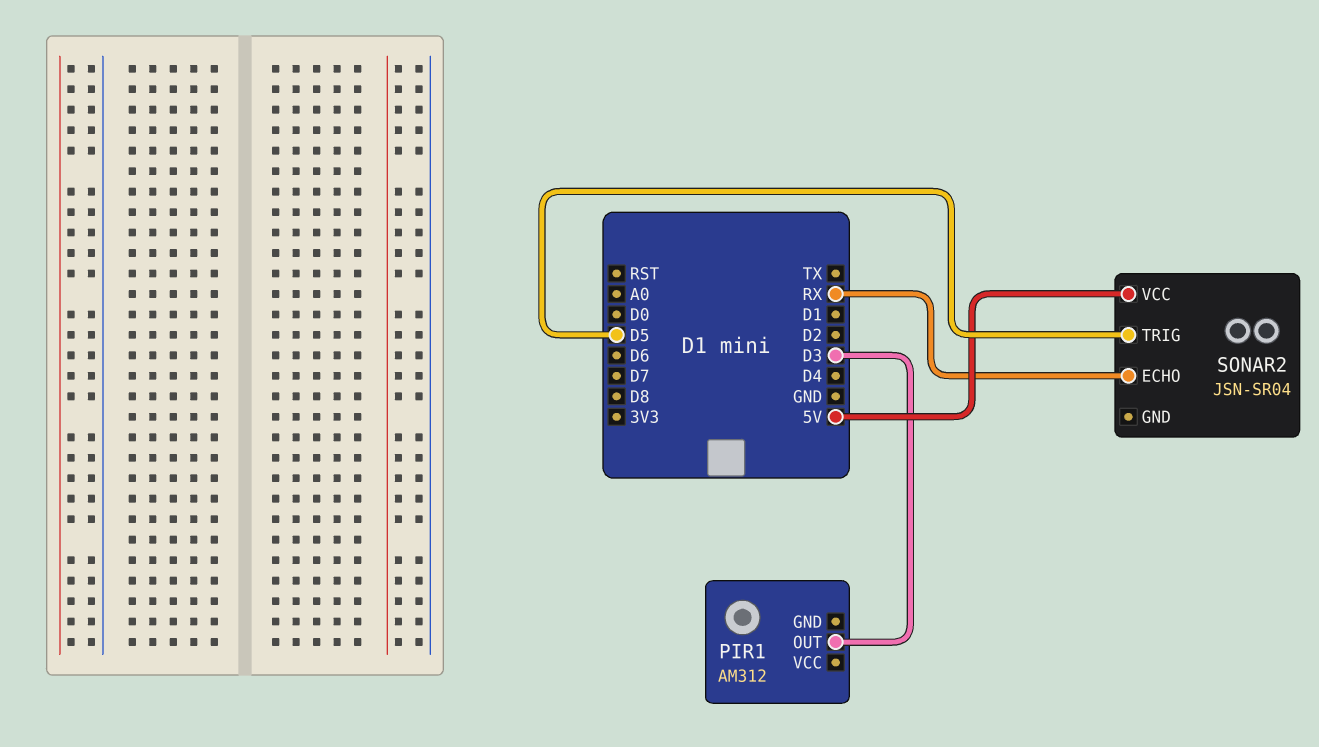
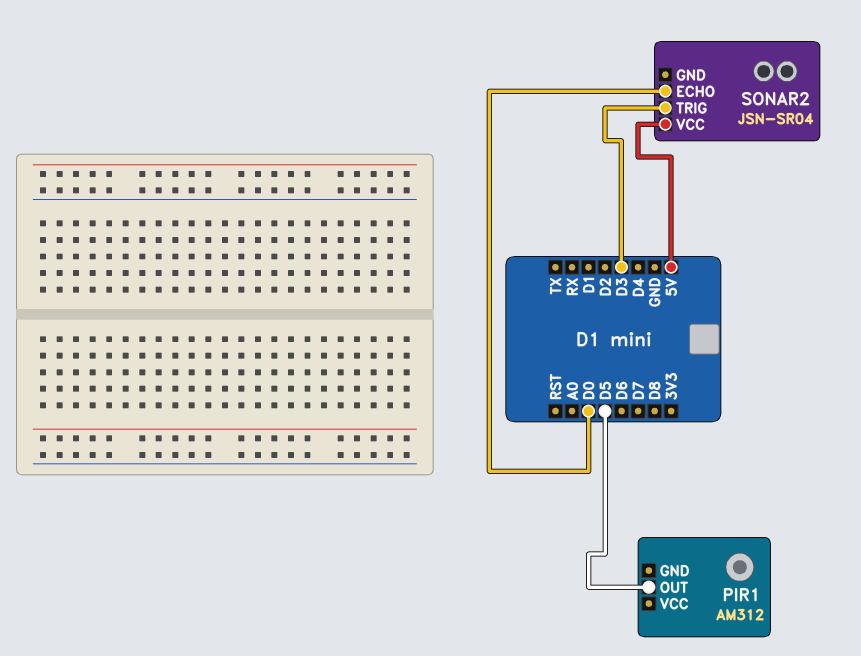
PIR1 pin OUT: D3 -> D5
SONAR2 pin ECHO: RX -> D0
SONAR2 pin TRIG: D5 -> D3

